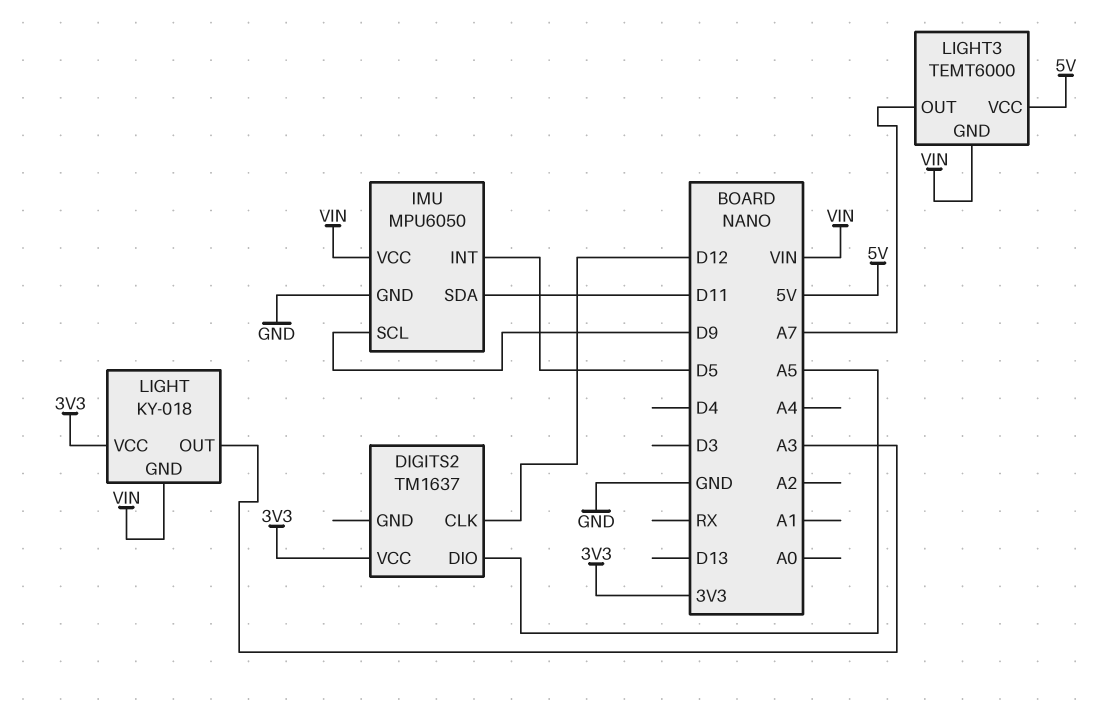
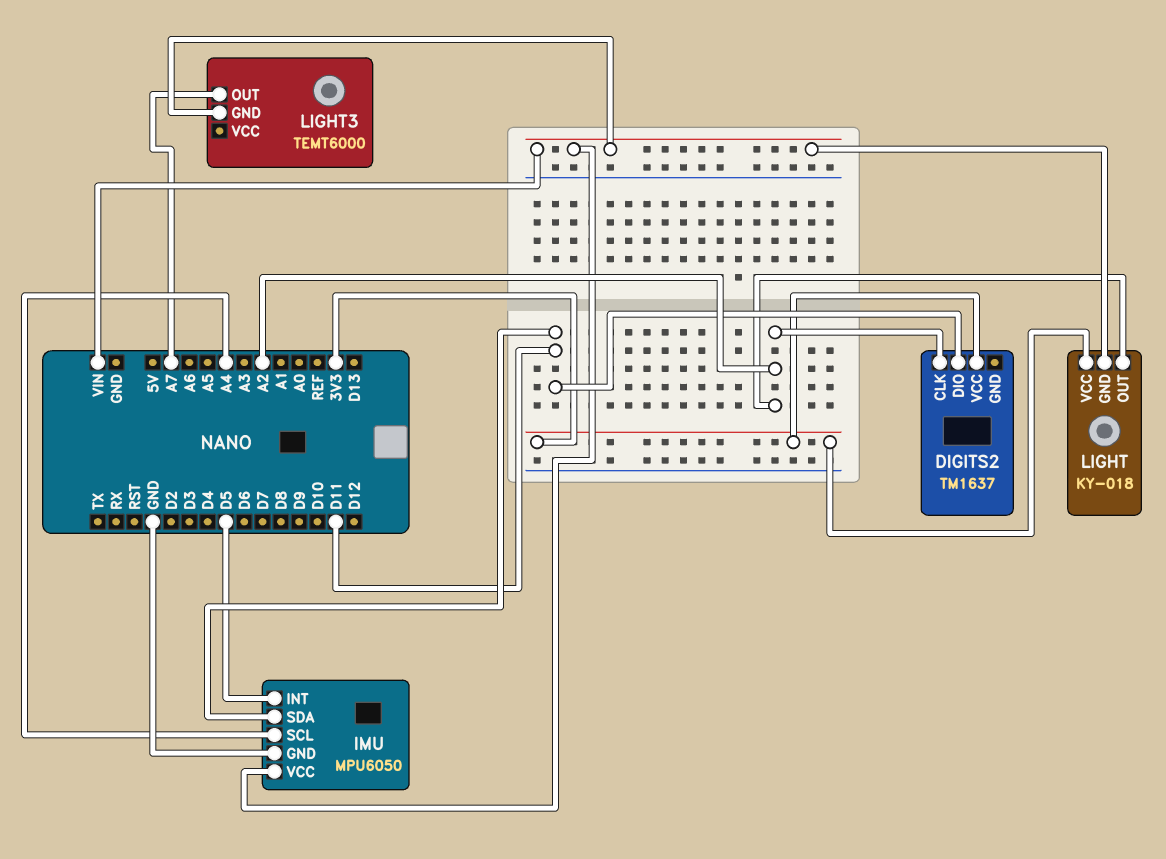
DIGITS2 pin CLK: D12 -> A2
DIGITS2 pin DIO: A5 -> D11
IMU pin SCL: D9 -> A4
LIGHT pin OUT: A3 -> A2
LIGHT3 pin VCC: 5V -> none

